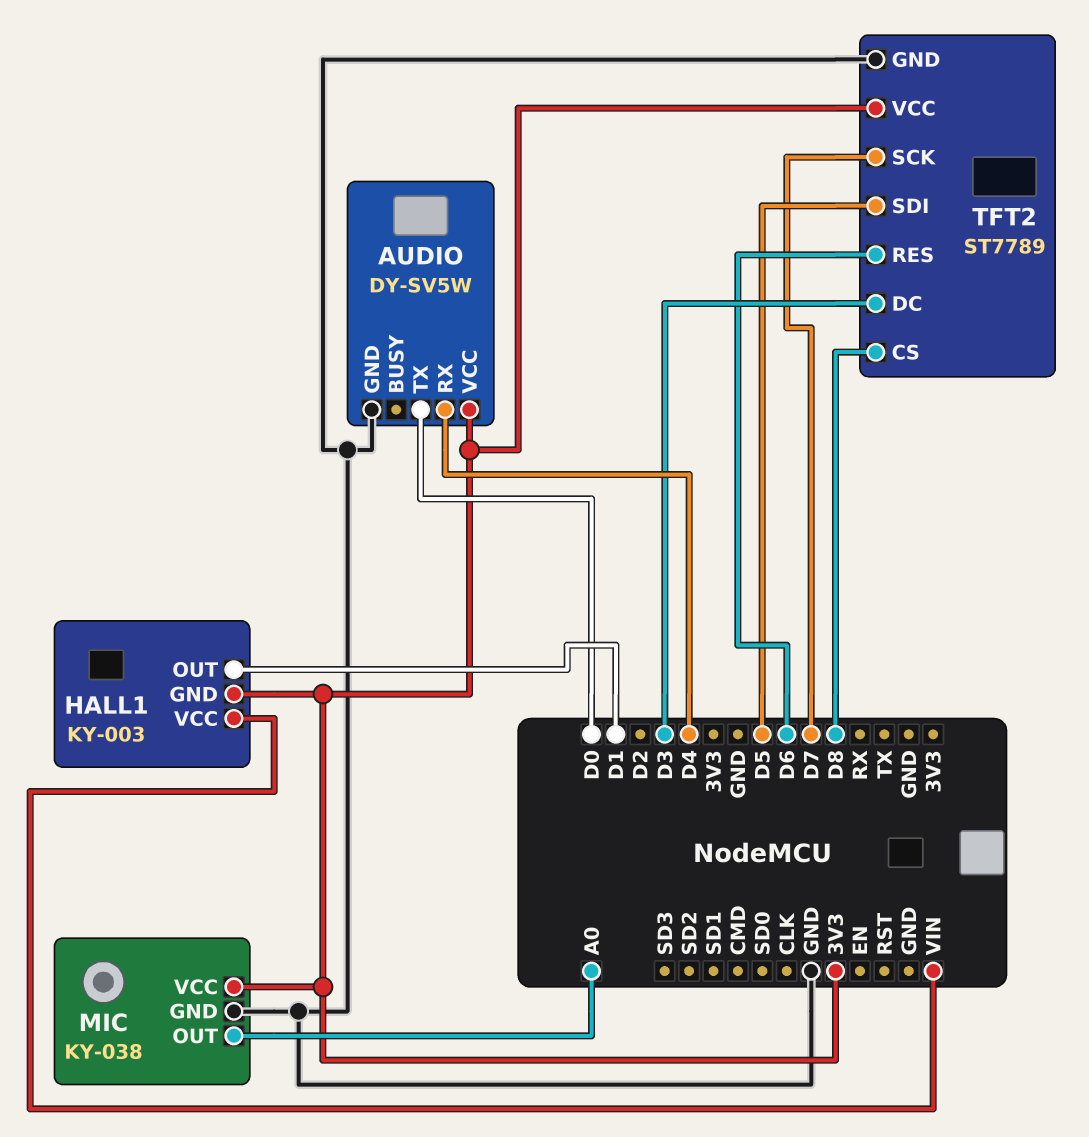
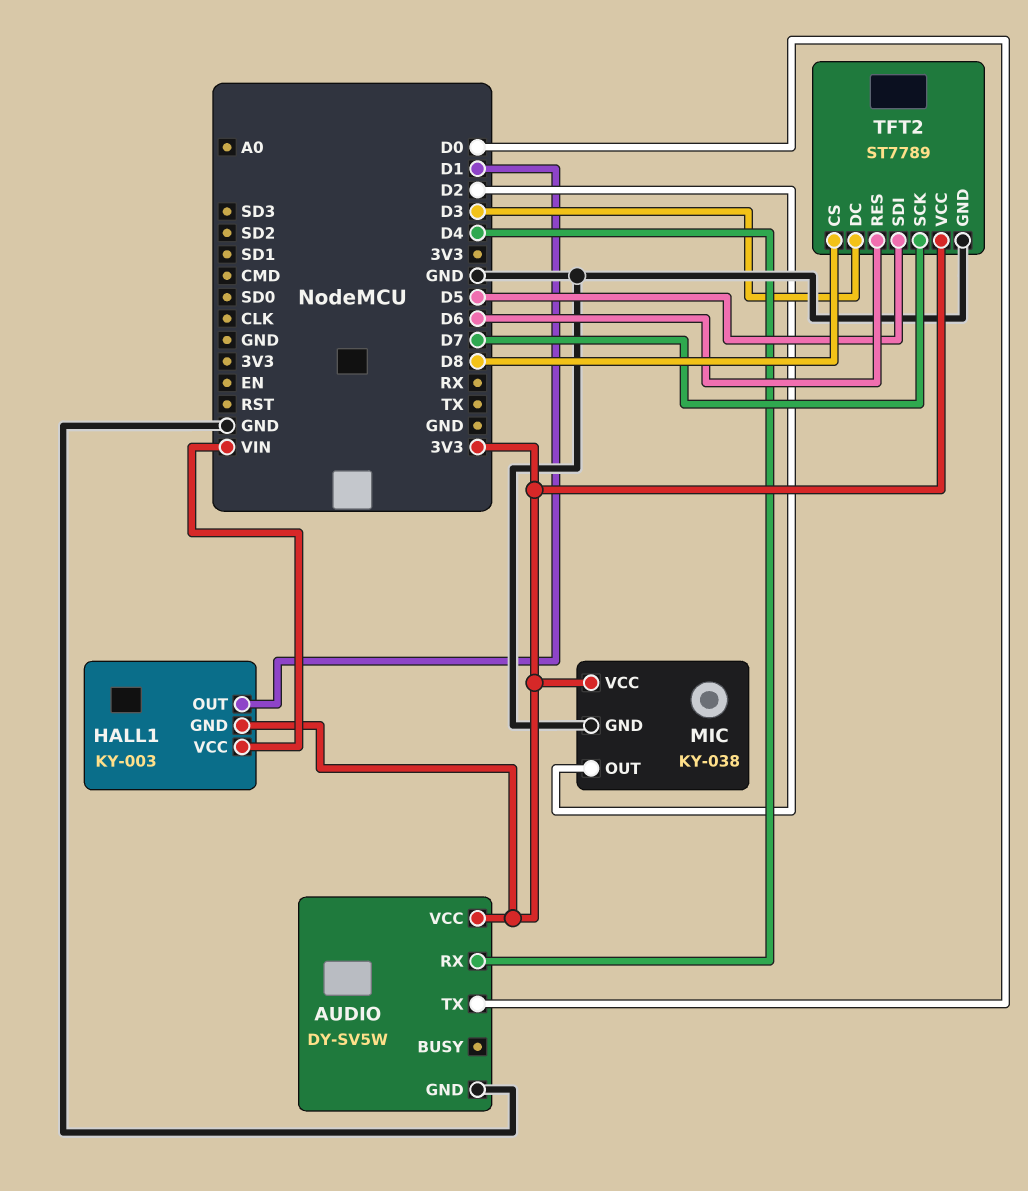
MIC pin OUT: A0 -> D2

